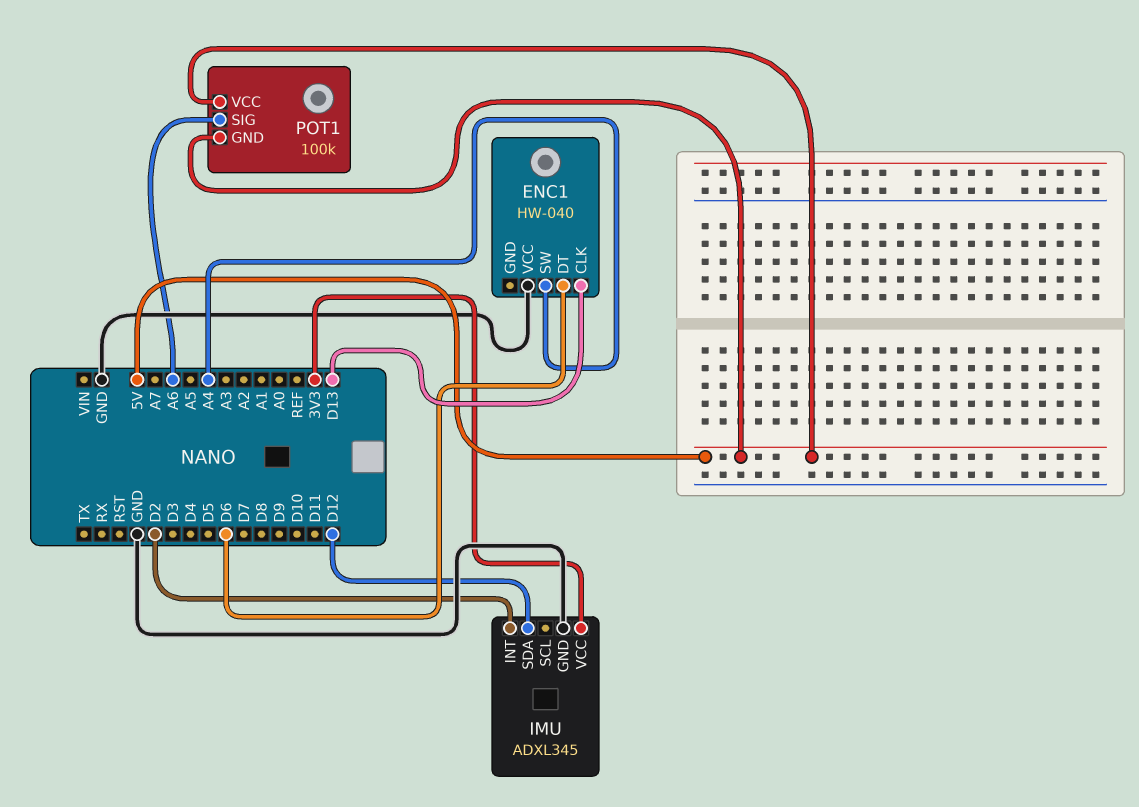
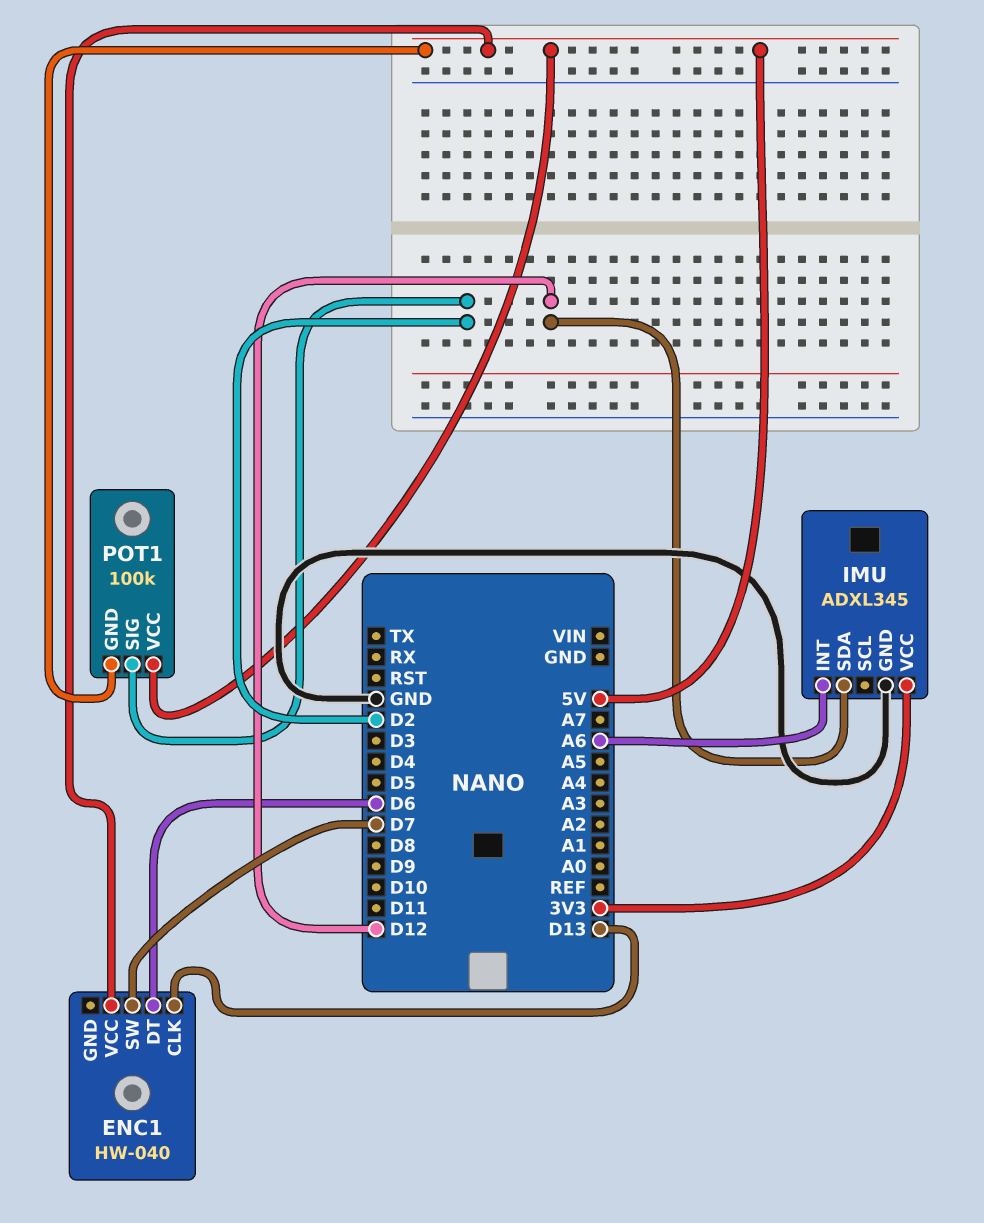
ENC1 pin SW: A4 -> D7
ENC1 pin VCC: GND -> 5V
IMU pin INT: D2 -> A6
POT1 pin SIG: A6 -> D2

